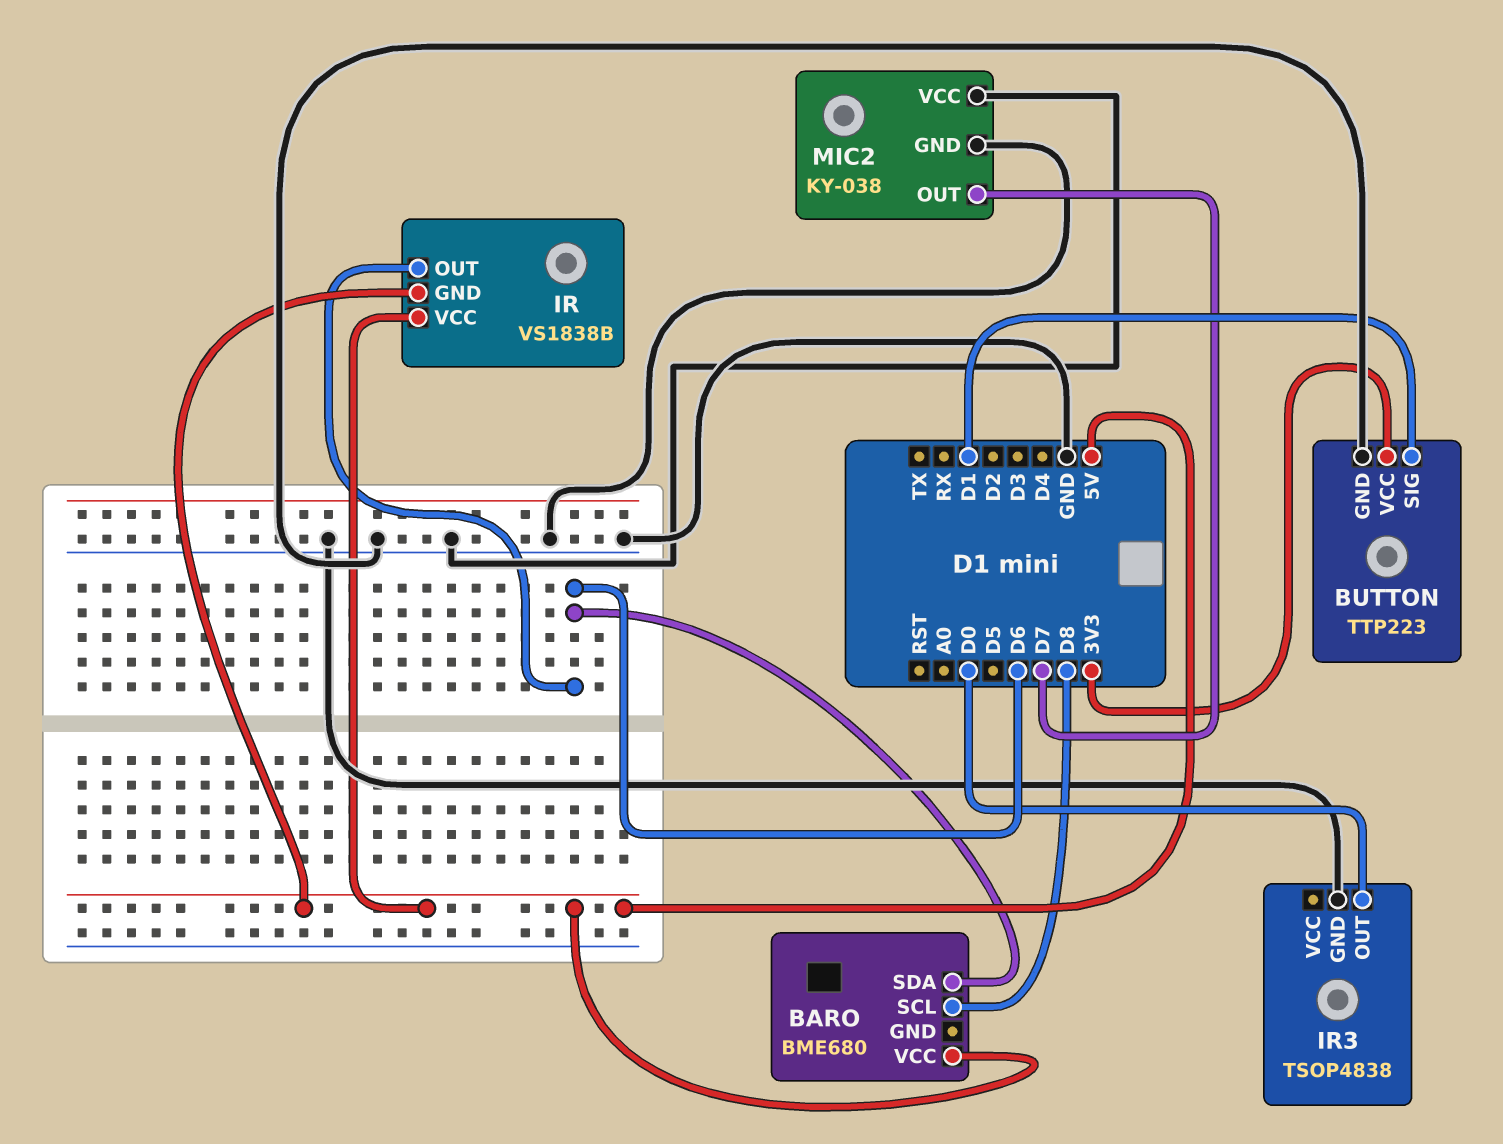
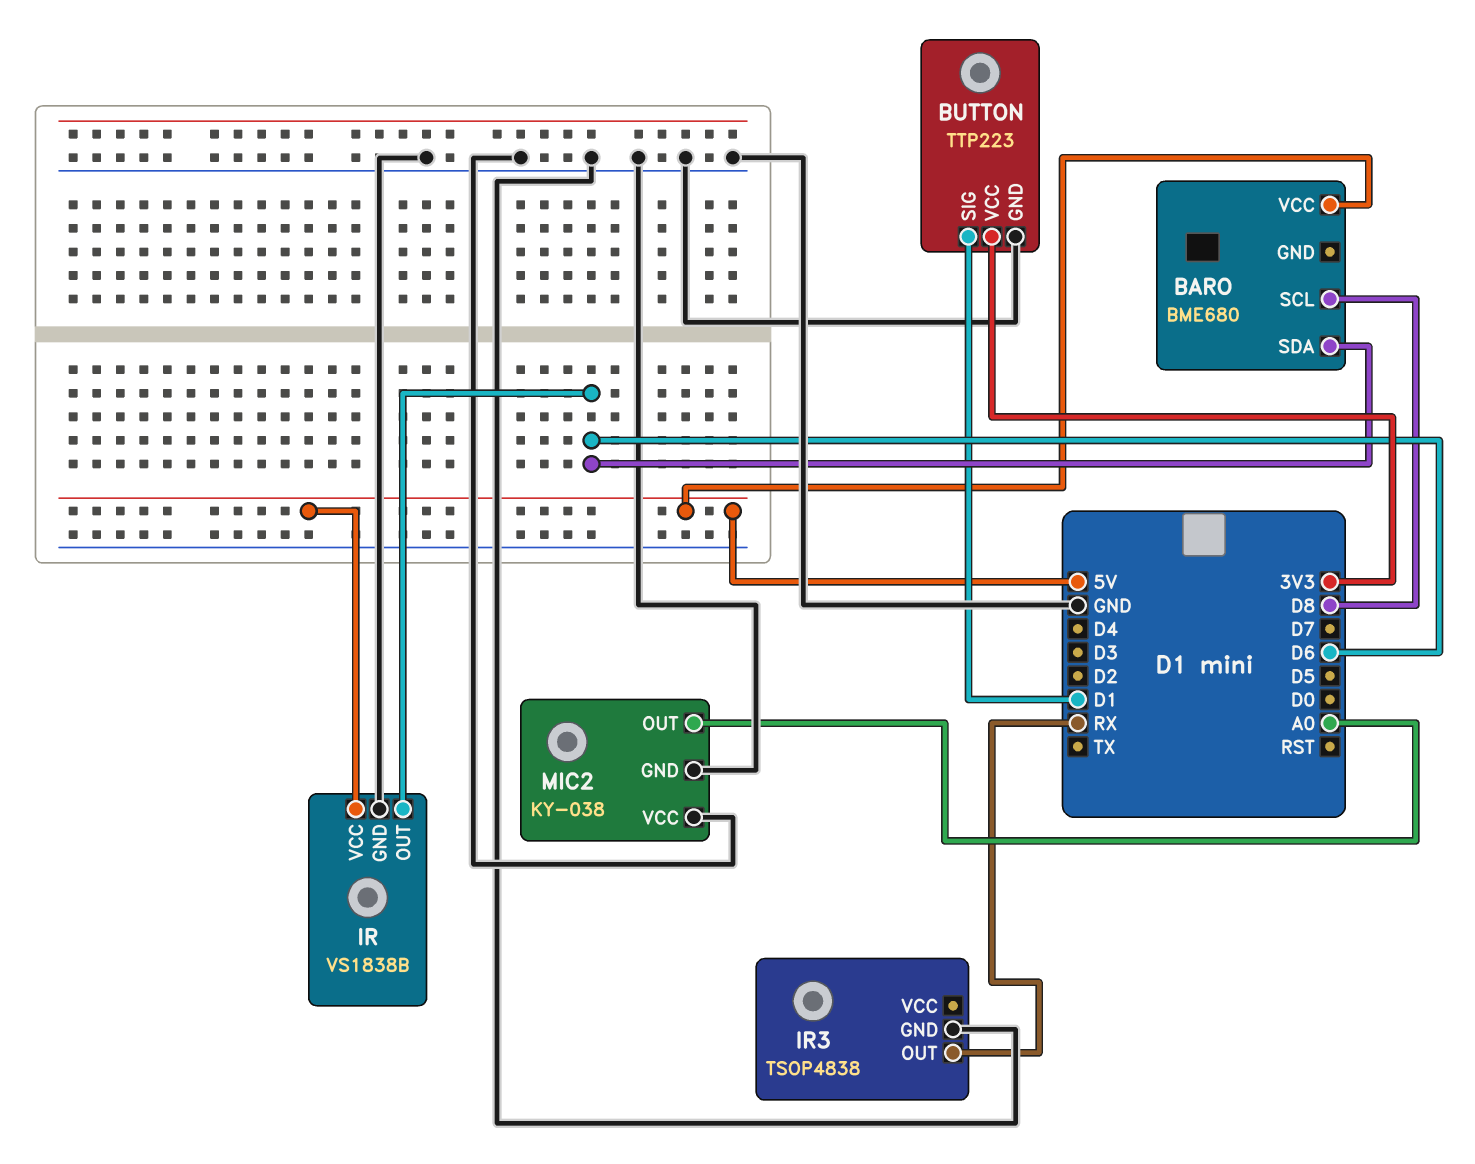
IR pin GND: 5V -> GND
IR3 pin OUT: D0 -> RX
MIC2 pin OUT: D7 -> A0

